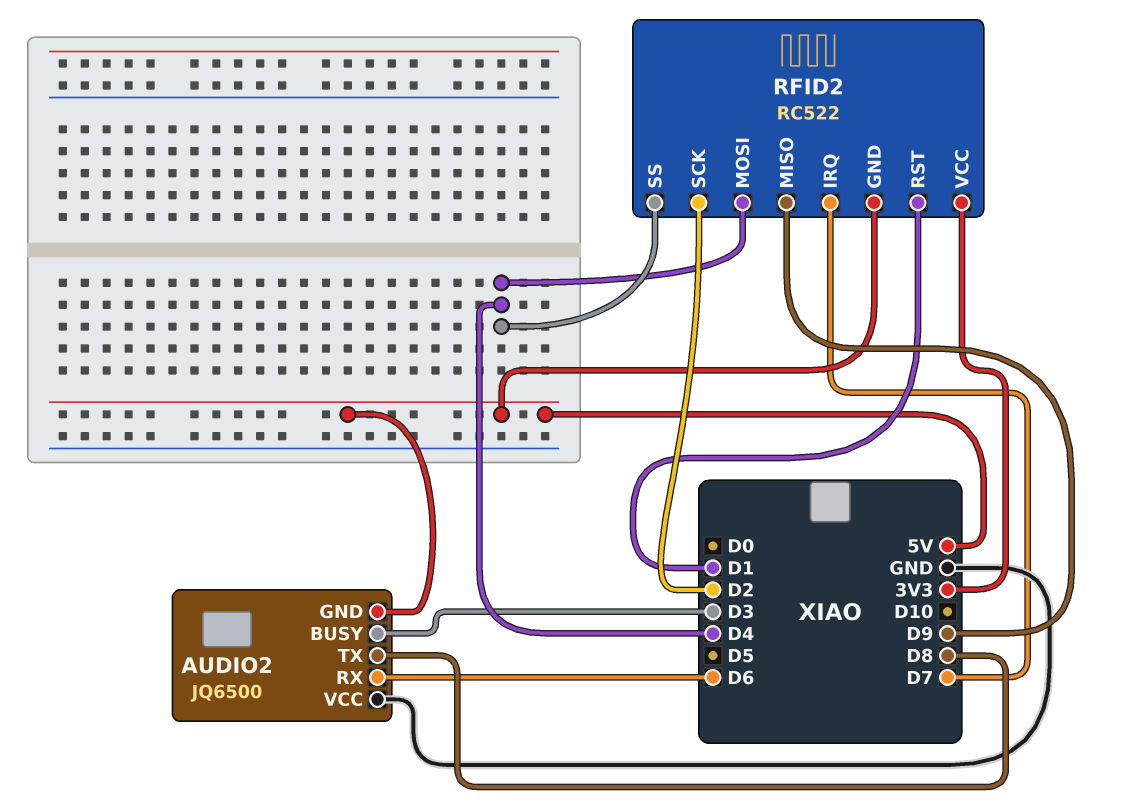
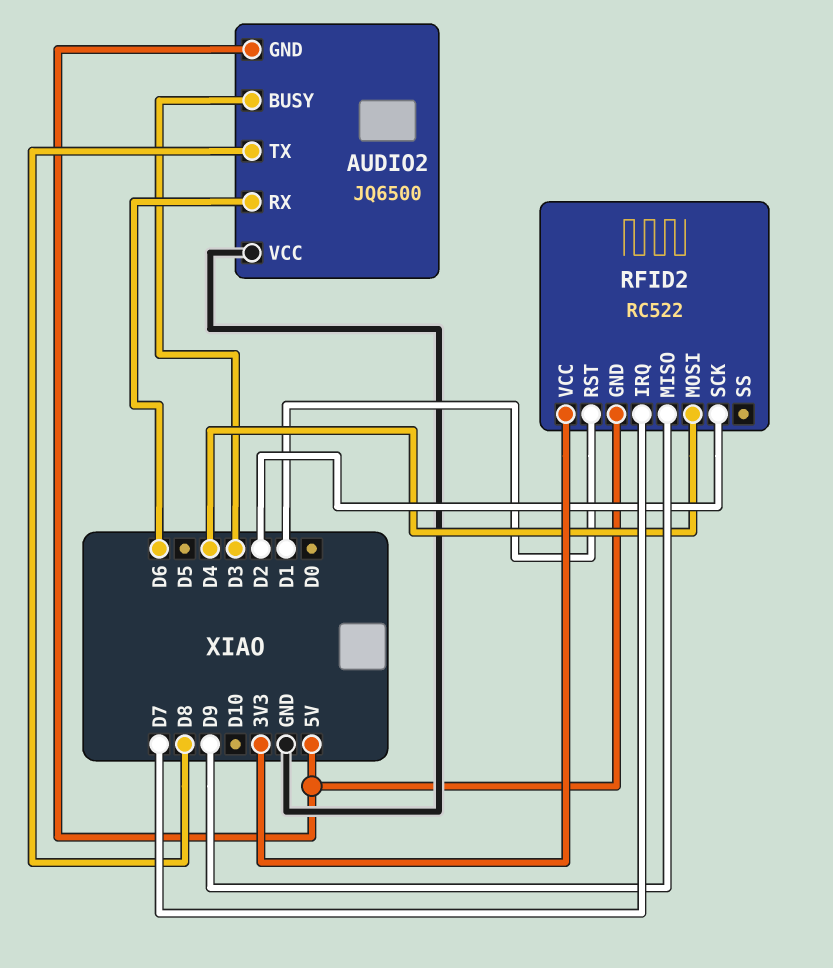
RFID2 pin SS: D4 -> none

